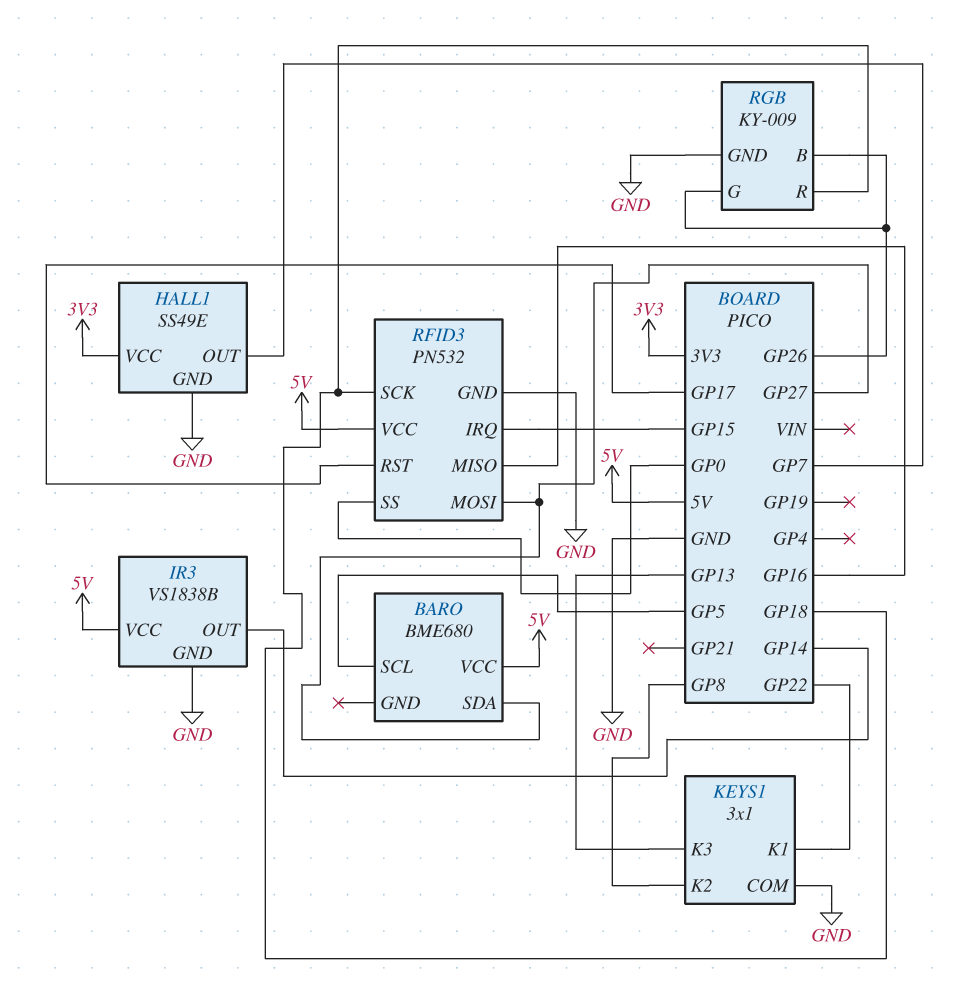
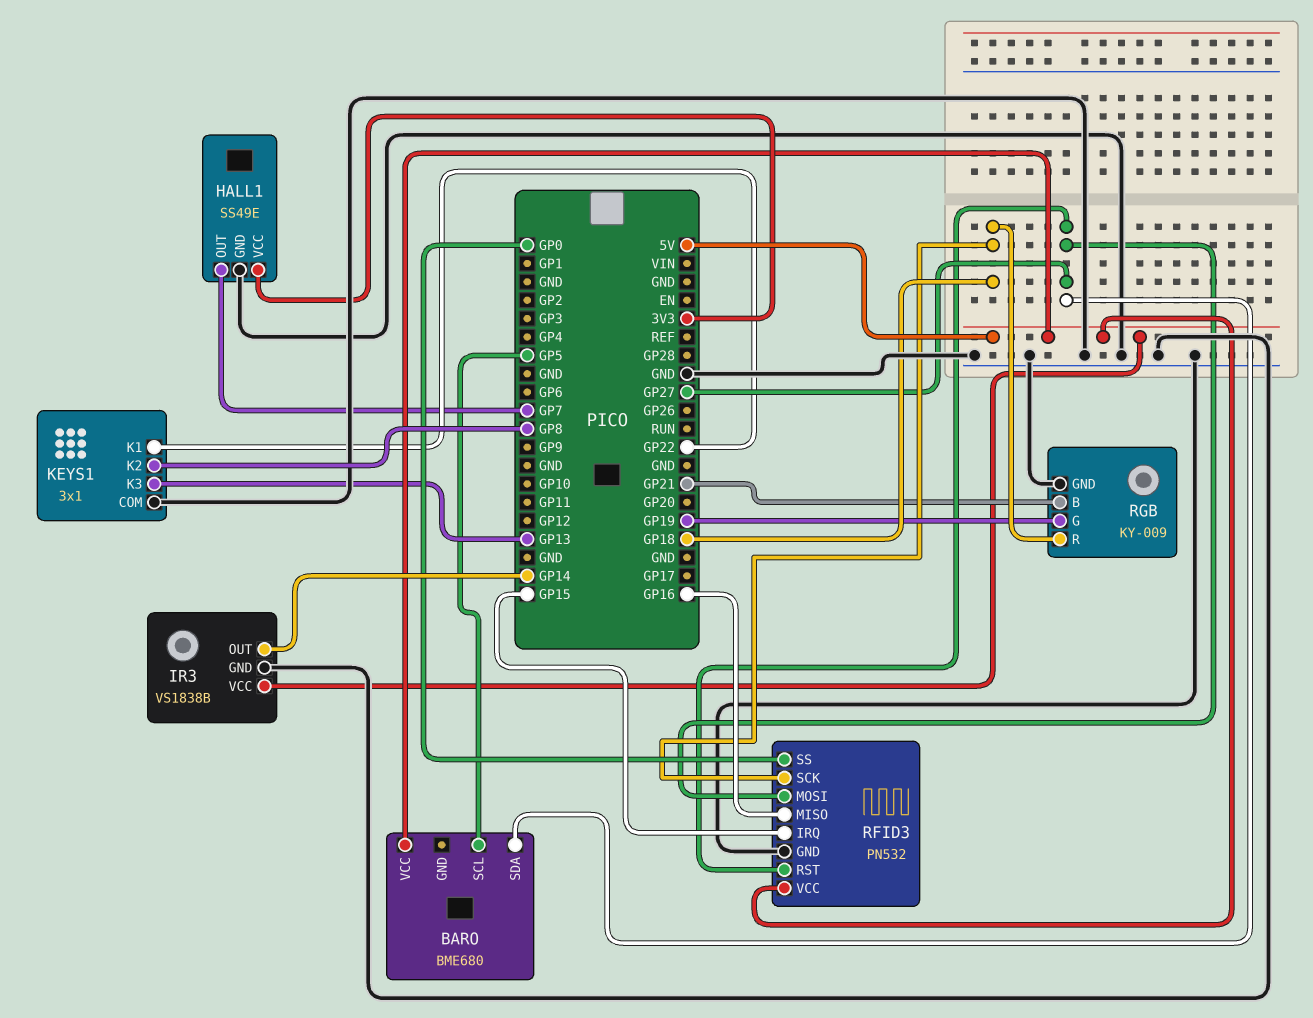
RFID3 pin RST: GP17 -> GP27
RGB pin B: GP26 -> GP21
RGB pin G: GP26 -> GP19

